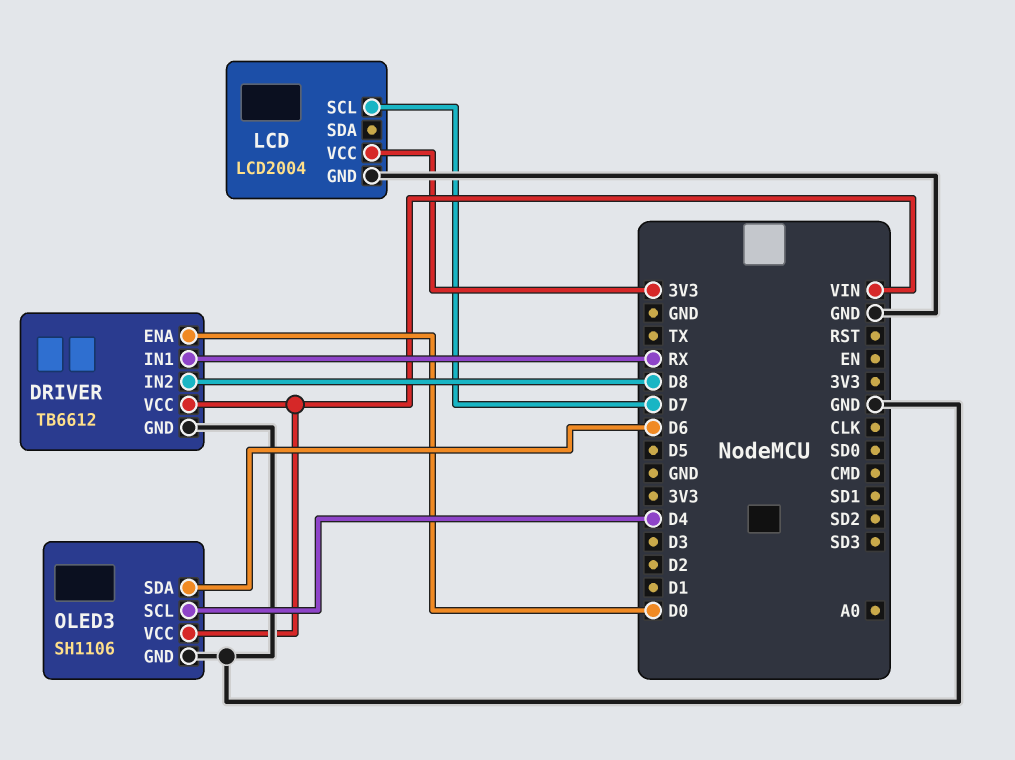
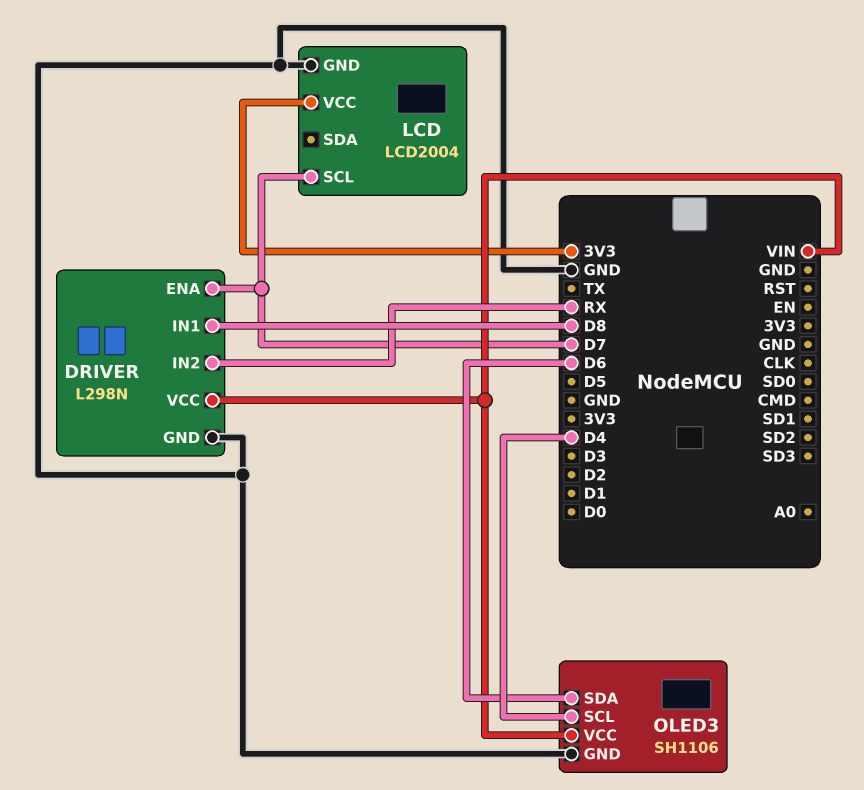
DRIVER: TB6612 -> L298N
DRIVER pin ENA: D0 -> D7
DRIVER pin IN1: RX -> D8
DRIVER pin IN2: D8 -> RX

